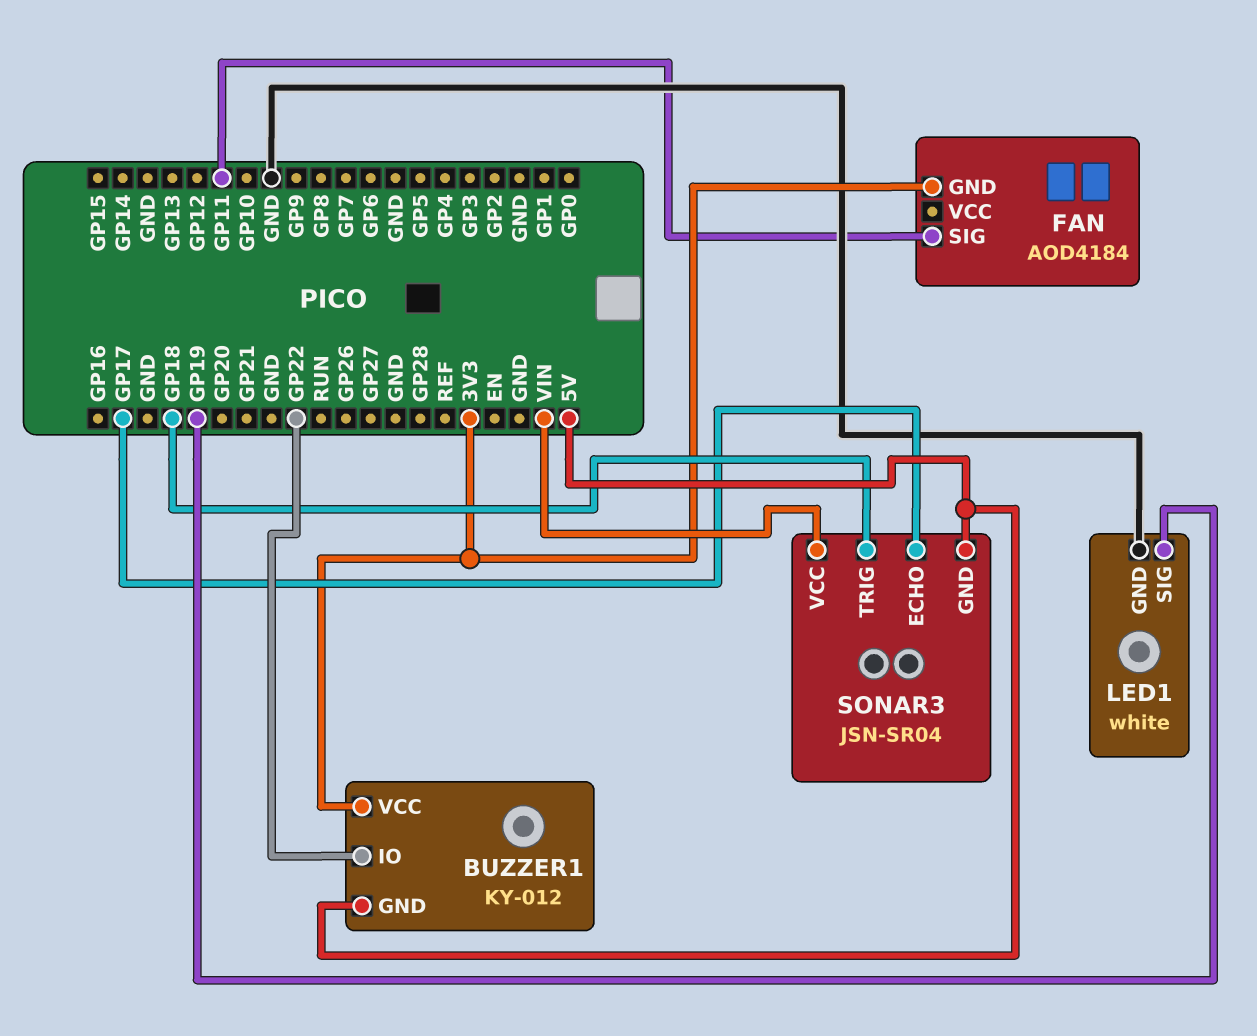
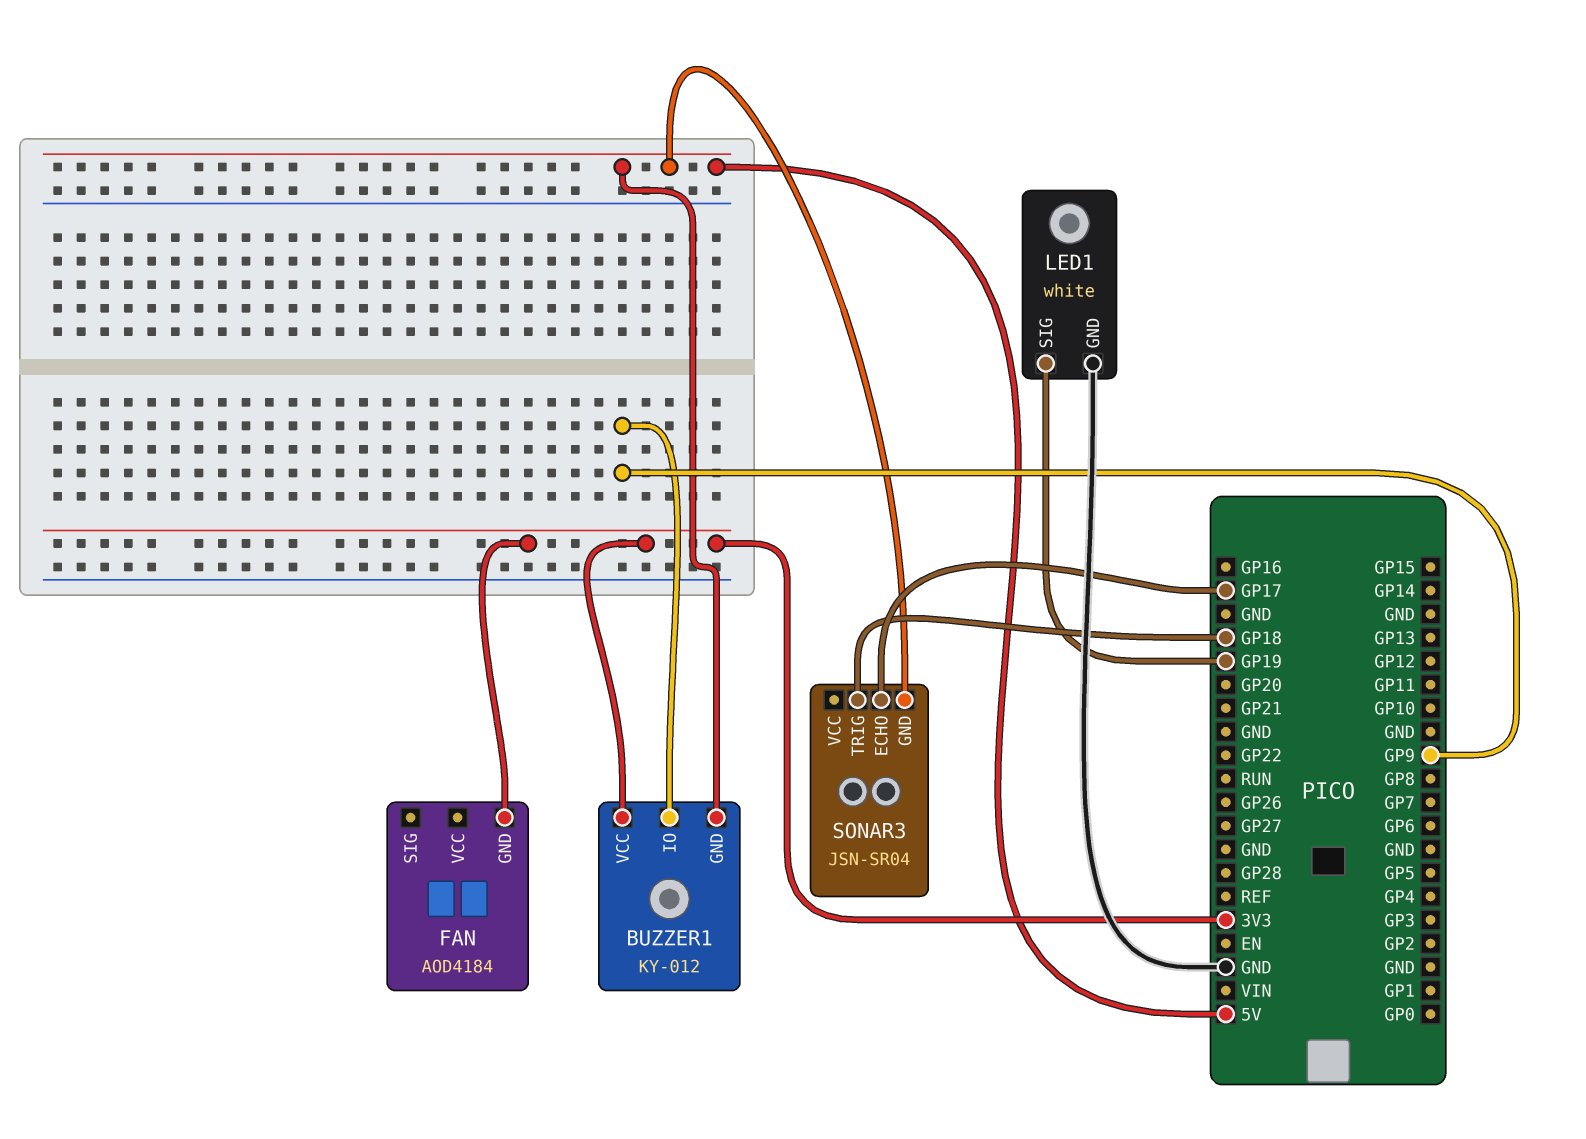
BUZZER1 pin IO: GP22 -> GP9
FAN pin SIG: GP11 -> none
SONAR3 pin VCC: VIN -> none

